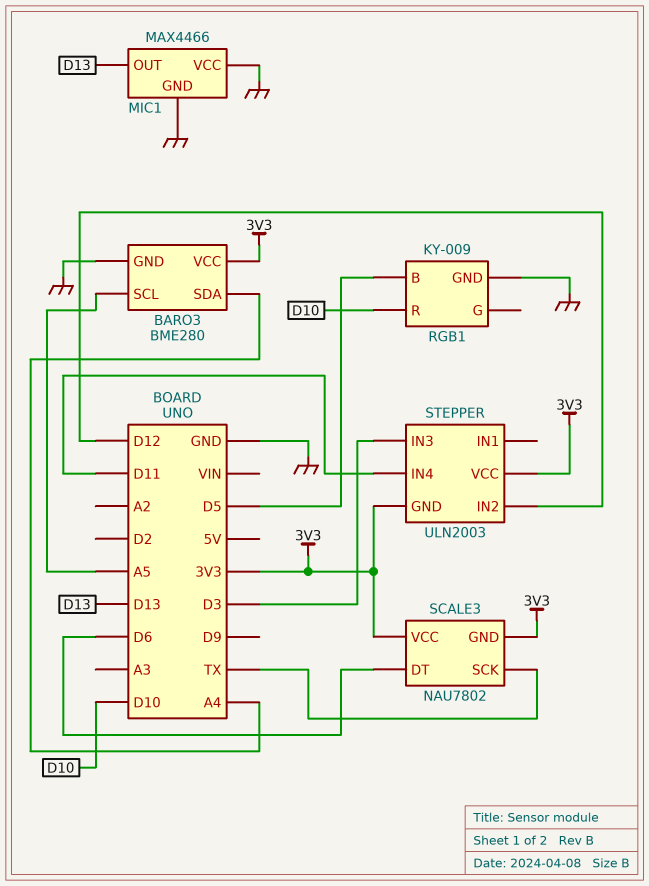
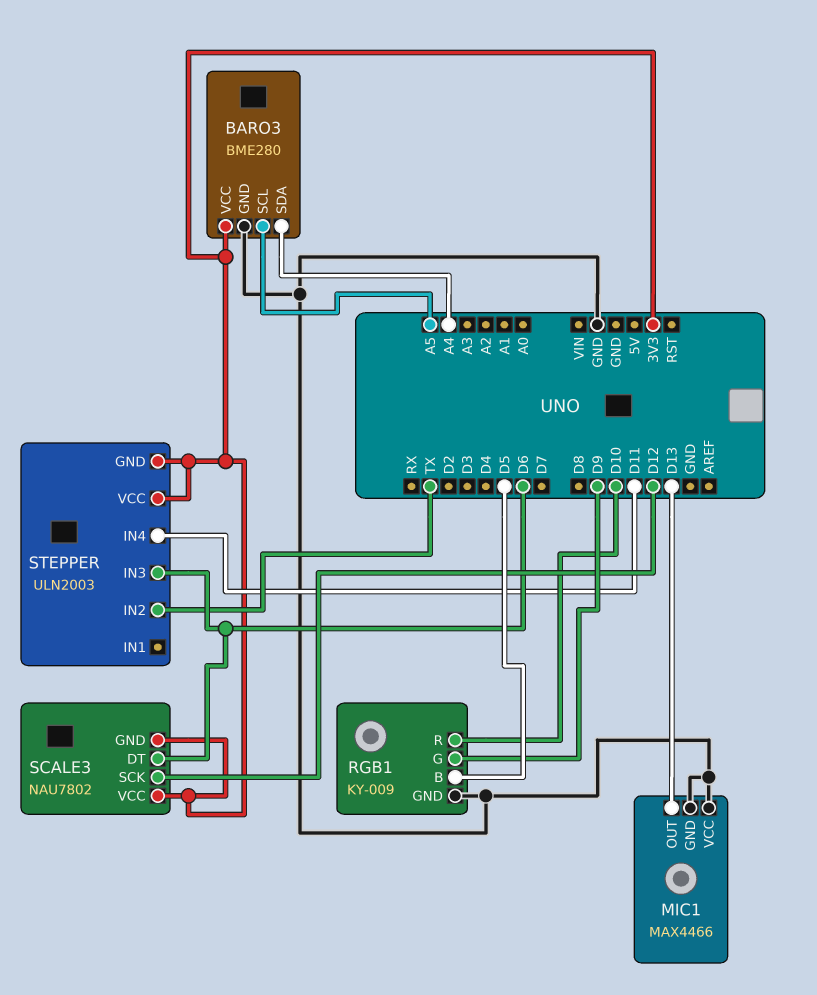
RGB1 pin G: none -> D9
SCALE3 pin SCK: TX -> D12
STEPPER pin IN2: D12 -> TX
STEPPER pin IN3: D3 -> D6

